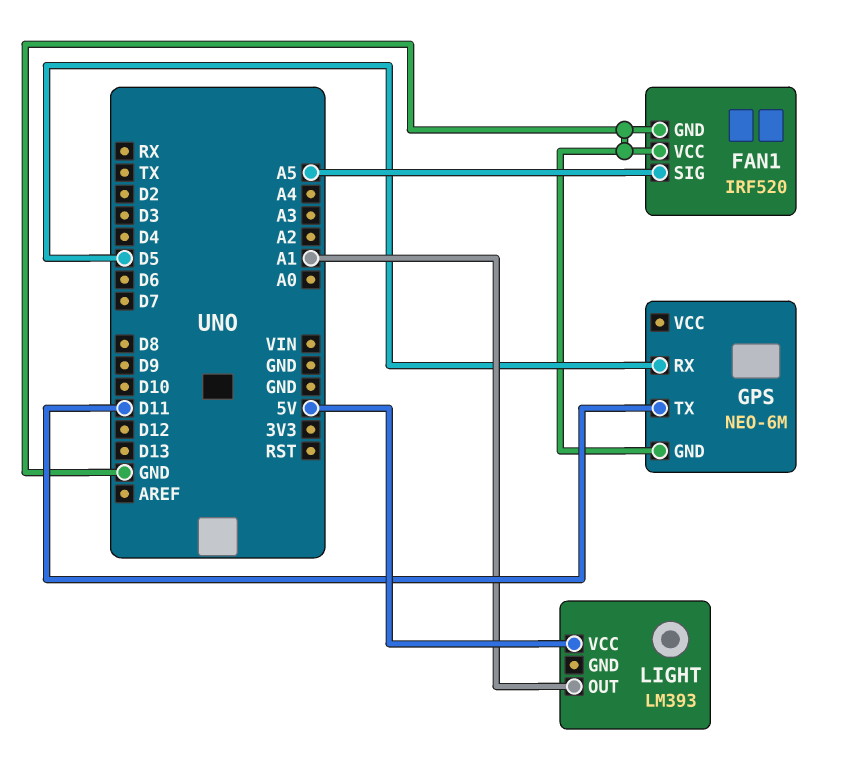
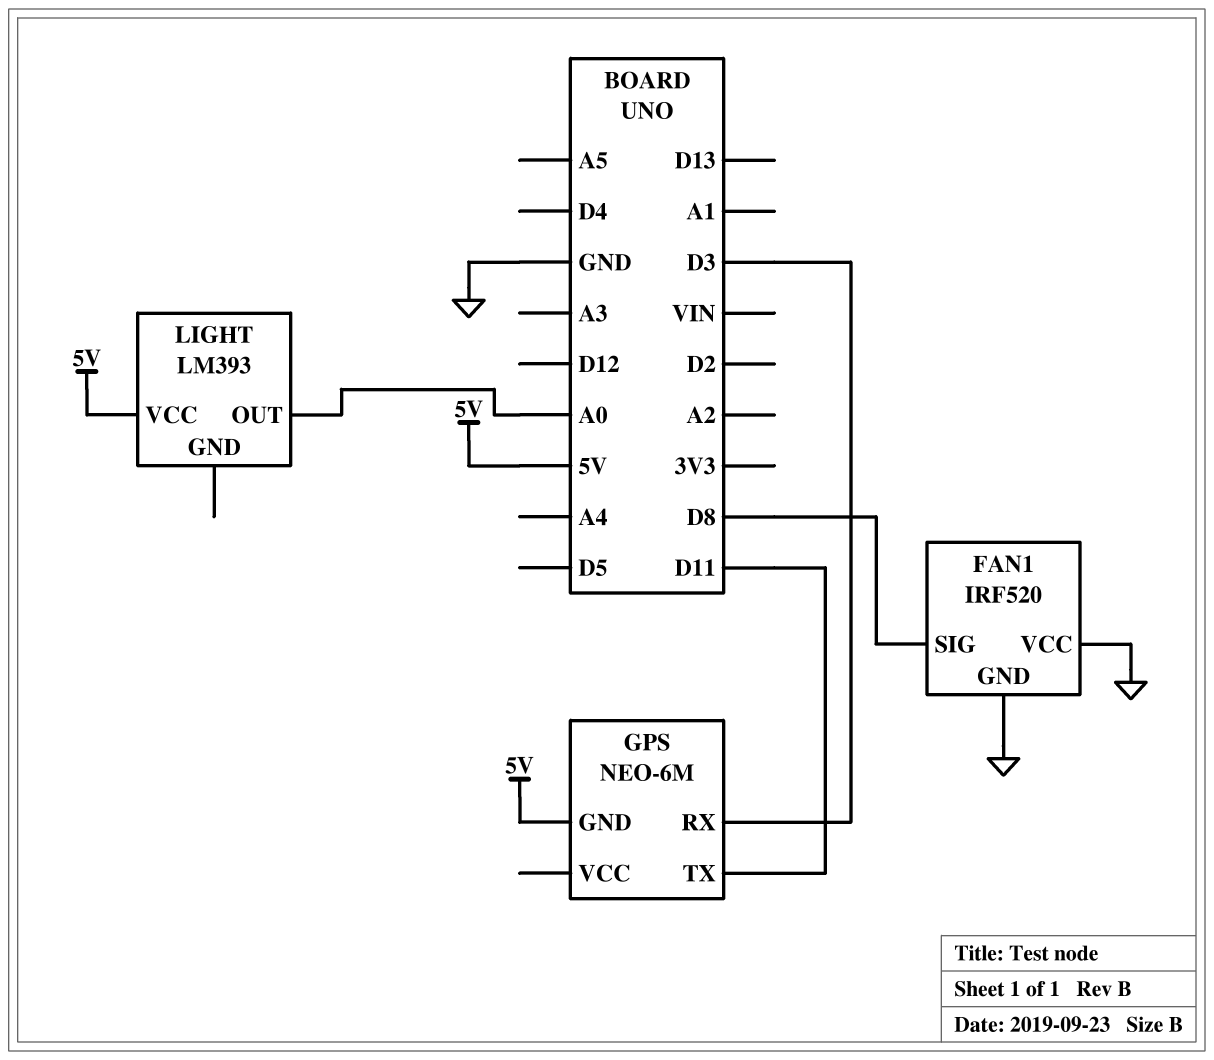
FAN1 pin SIG: A5 -> D8
GPS pin GND: GND -> 5V
GPS pin RX: D5 -> D3
LIGHT pin OUT: A1 -> A0

